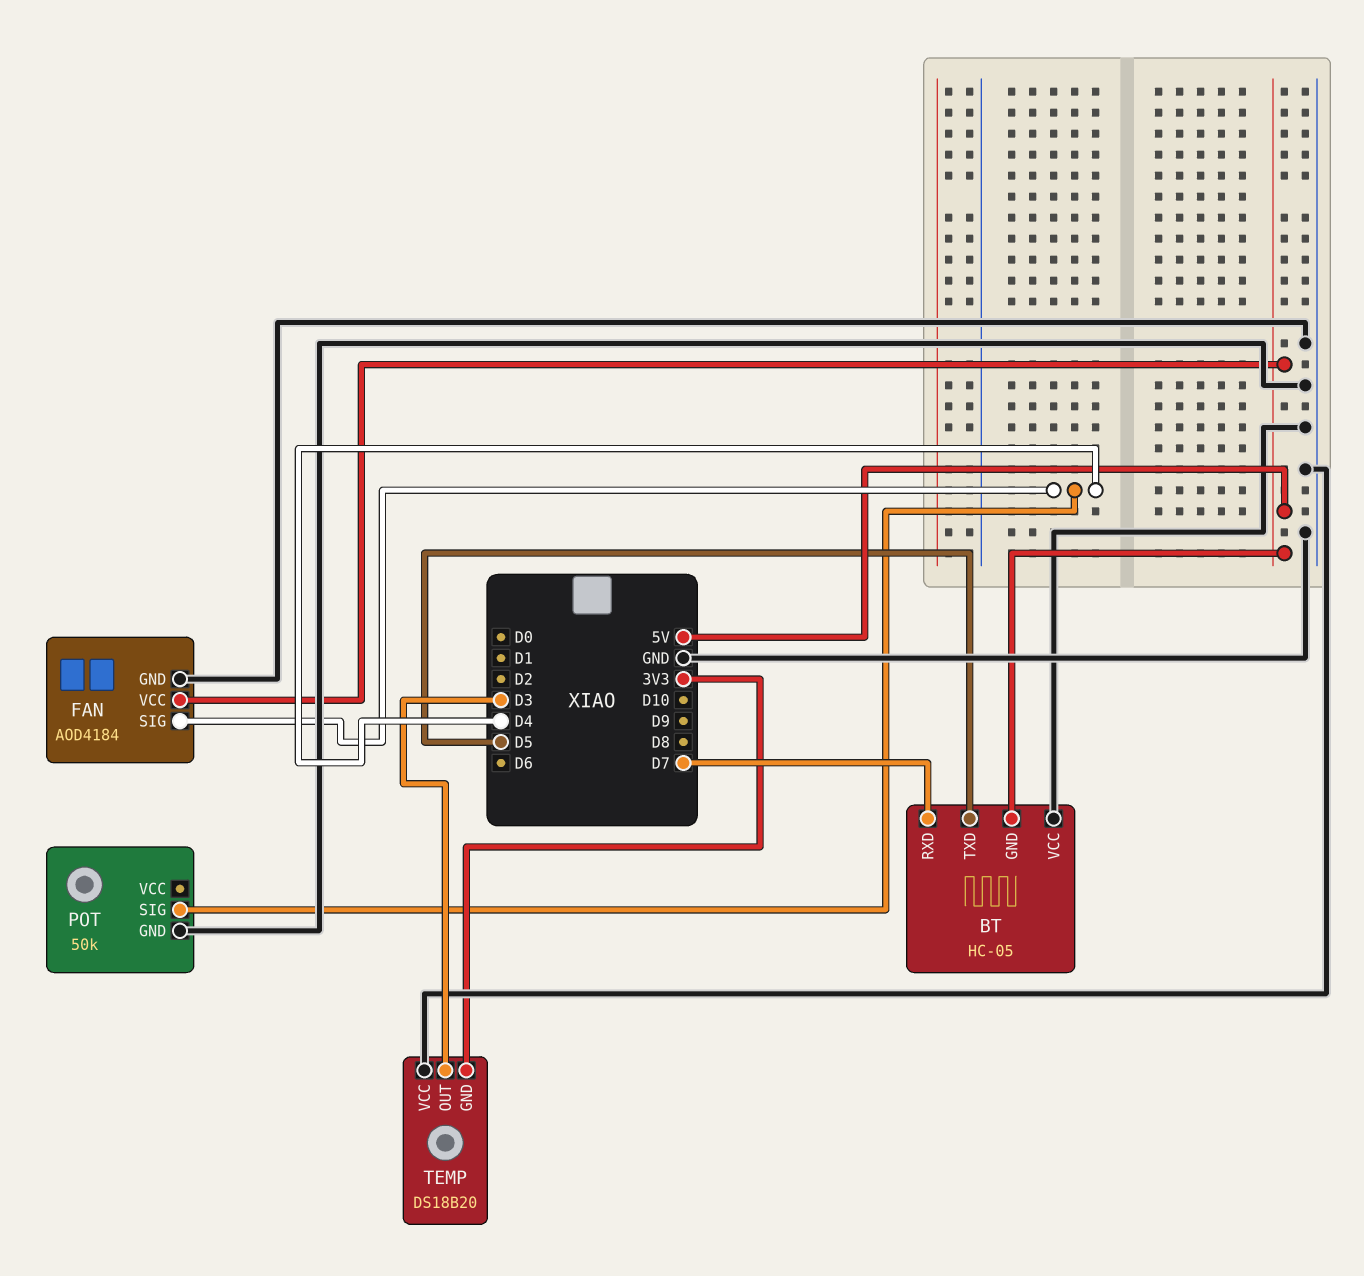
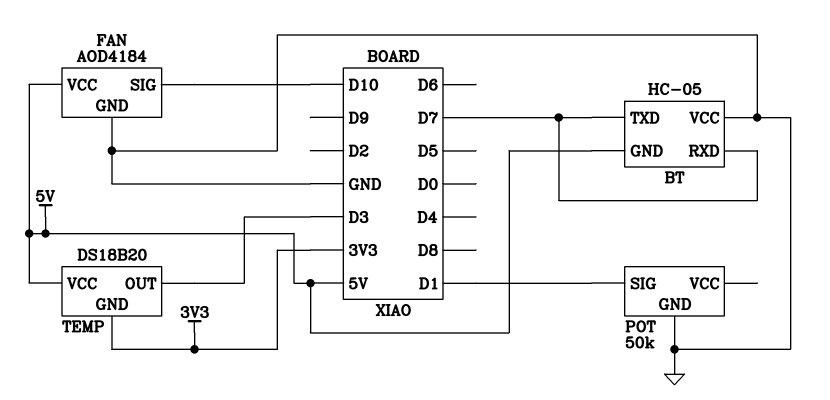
BT pin TXD: D5 -> D7
FAN pin SIG: D4 -> D10
POT pin SIG: D4 -> D1
TEMP pin VCC: GND -> 5V

